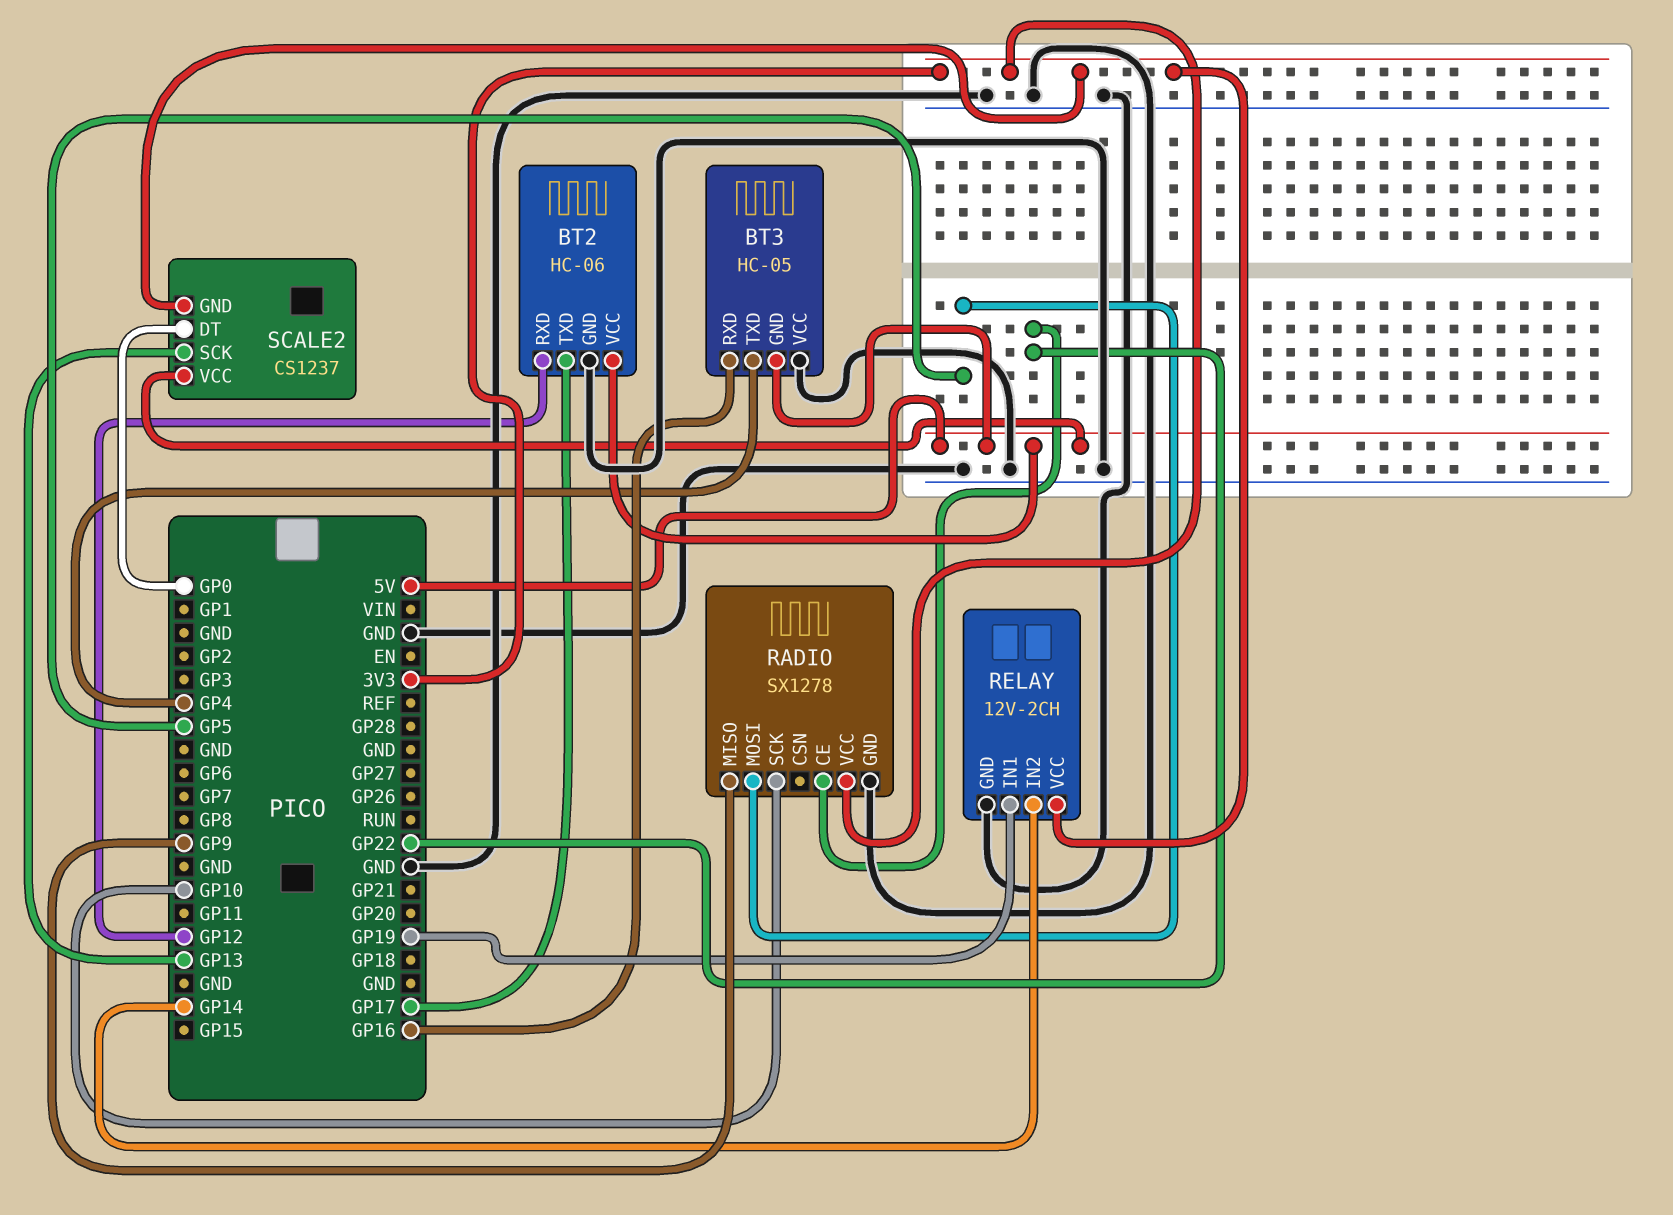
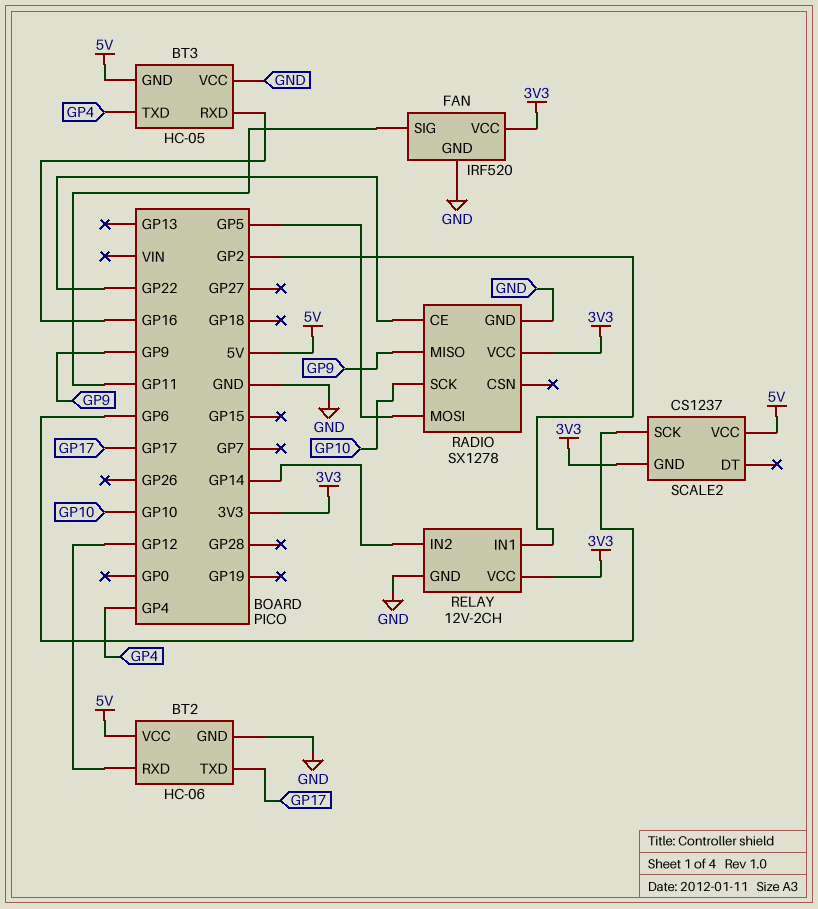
FAN: none -> IRF520
FAN pin GND: none -> GND
FAN pin SIG: none -> GP11
FAN pin VCC: none -> 3V3
RELAY pin IN1: GP19 -> GP2
SCALE2 pin DT: GP0 -> none
SCALE2 pin SCK: GP13 -> GP6

